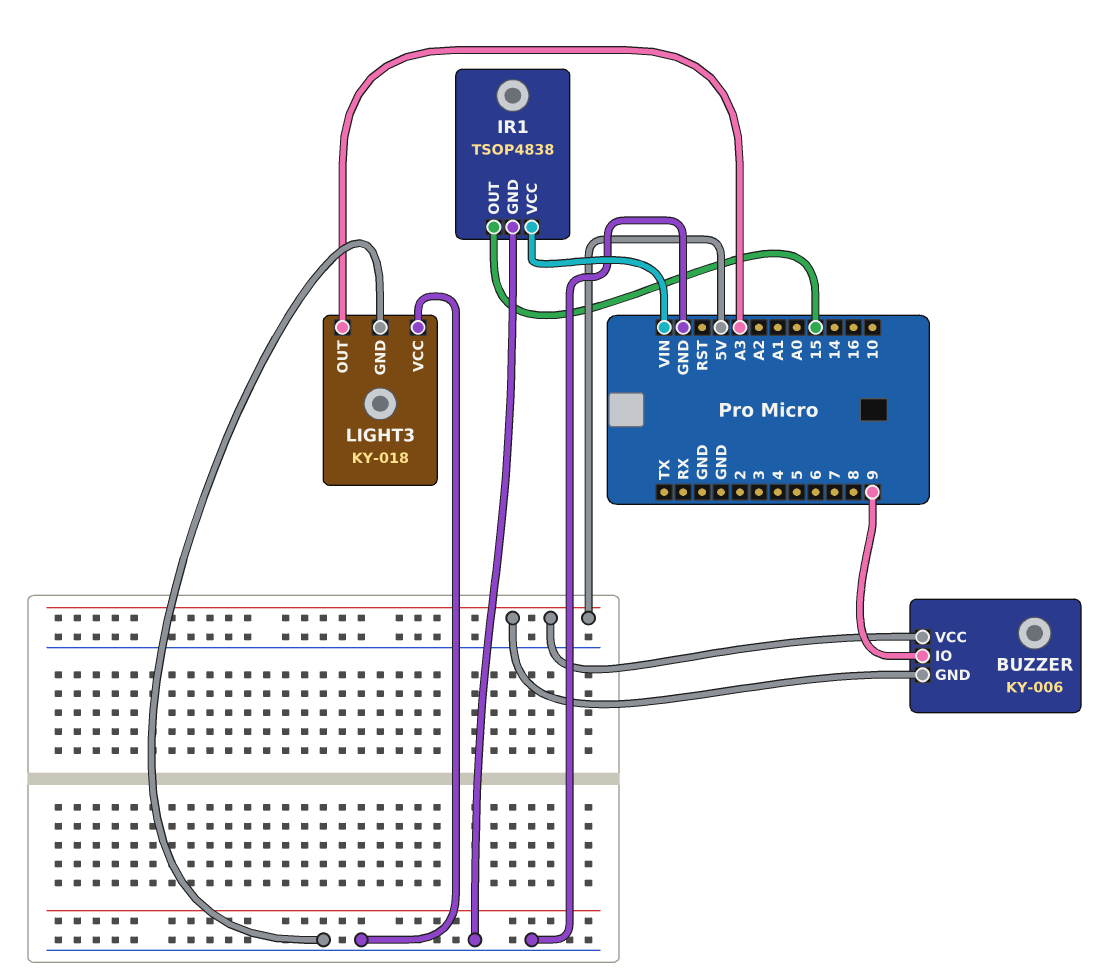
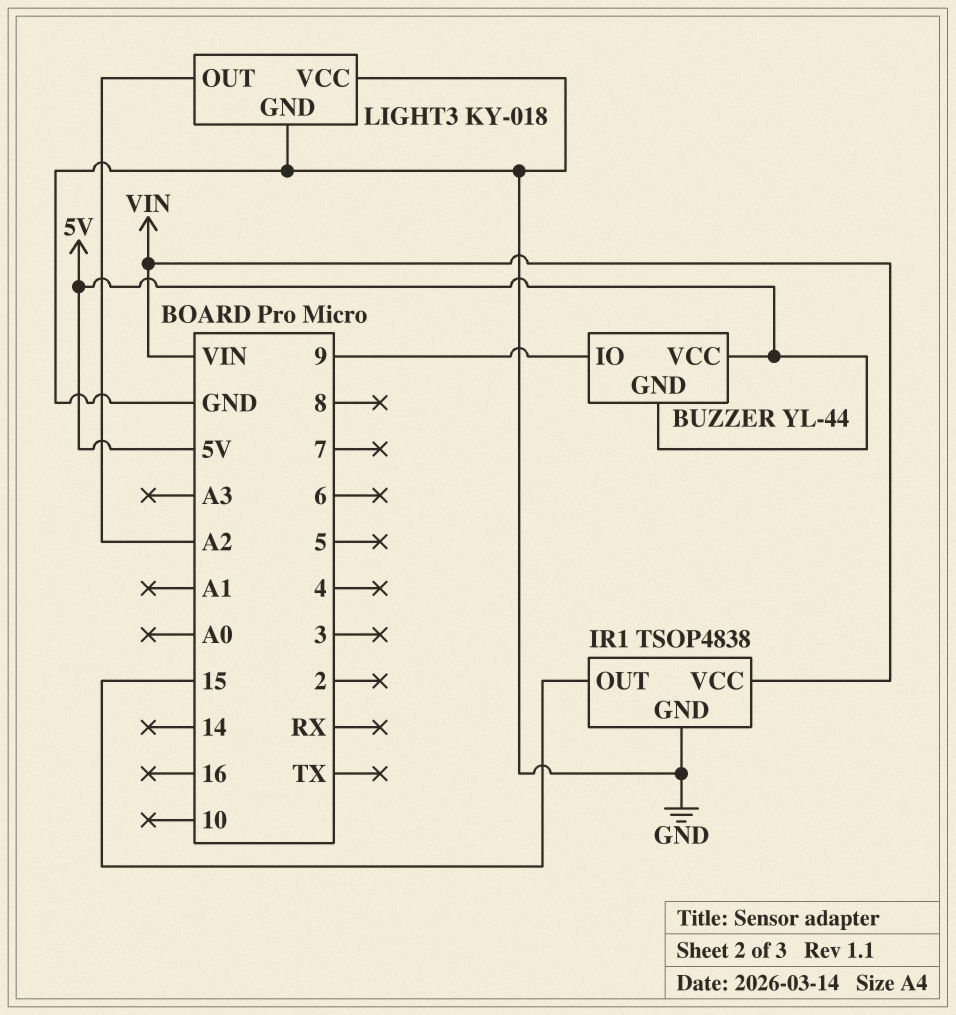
BUZZER: KY-006 -> YL-44
LIGHT3 pin OUT: A3 -> A2

